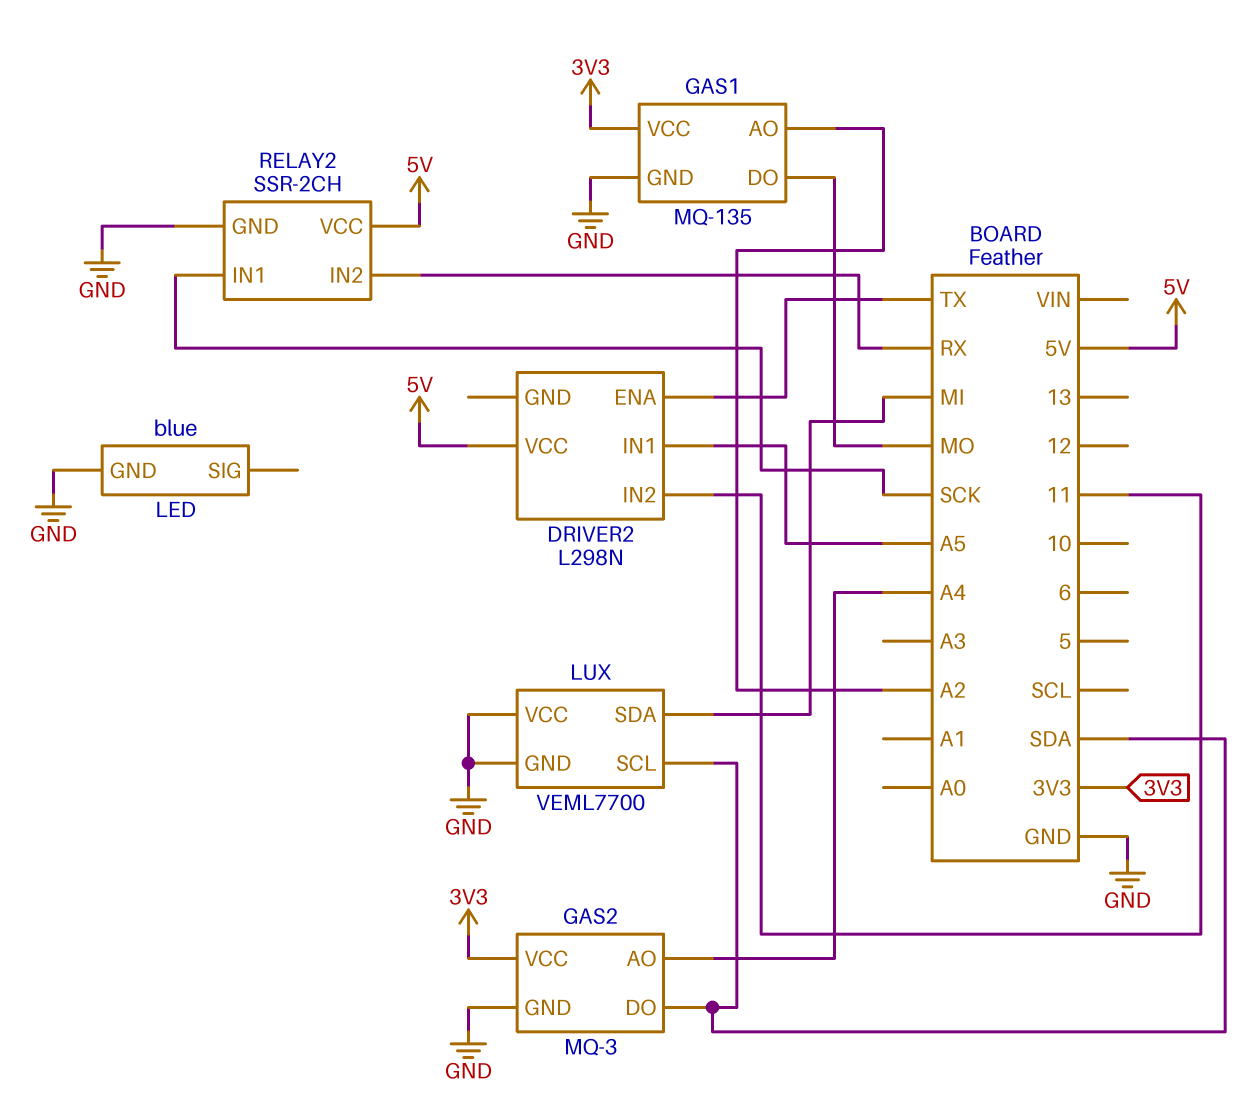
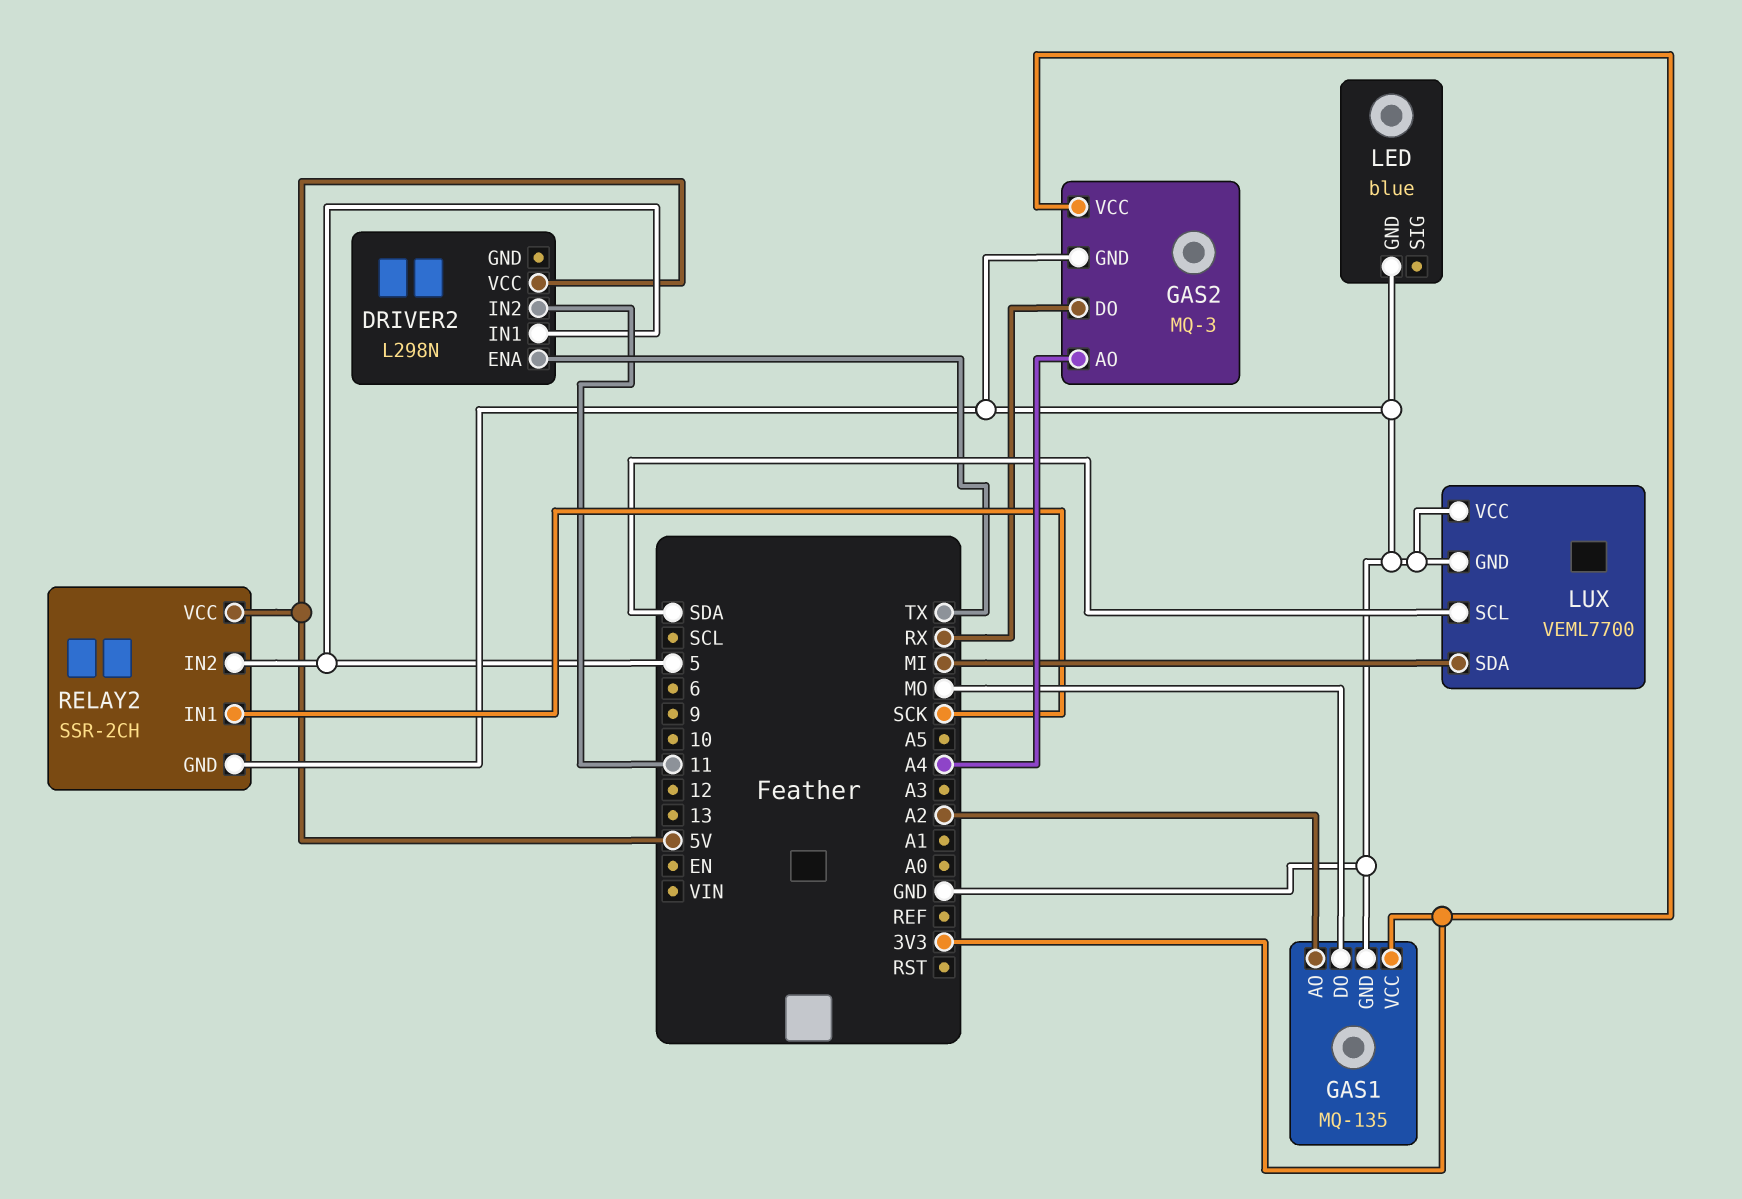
DRIVER2 pin IN1: A5 -> 5
GAS2 pin DO: SDA -> RX
RELAY2 pin IN2: RX -> 5

